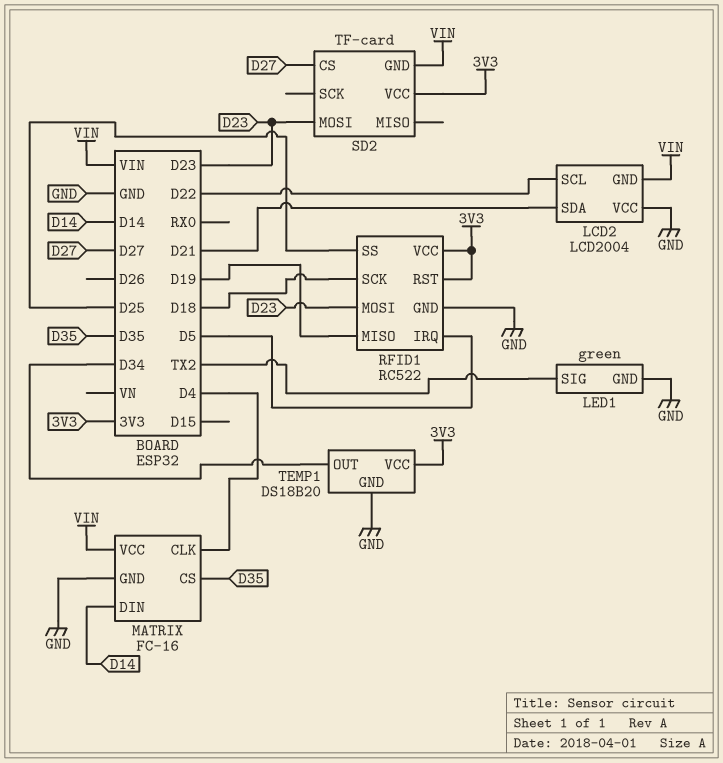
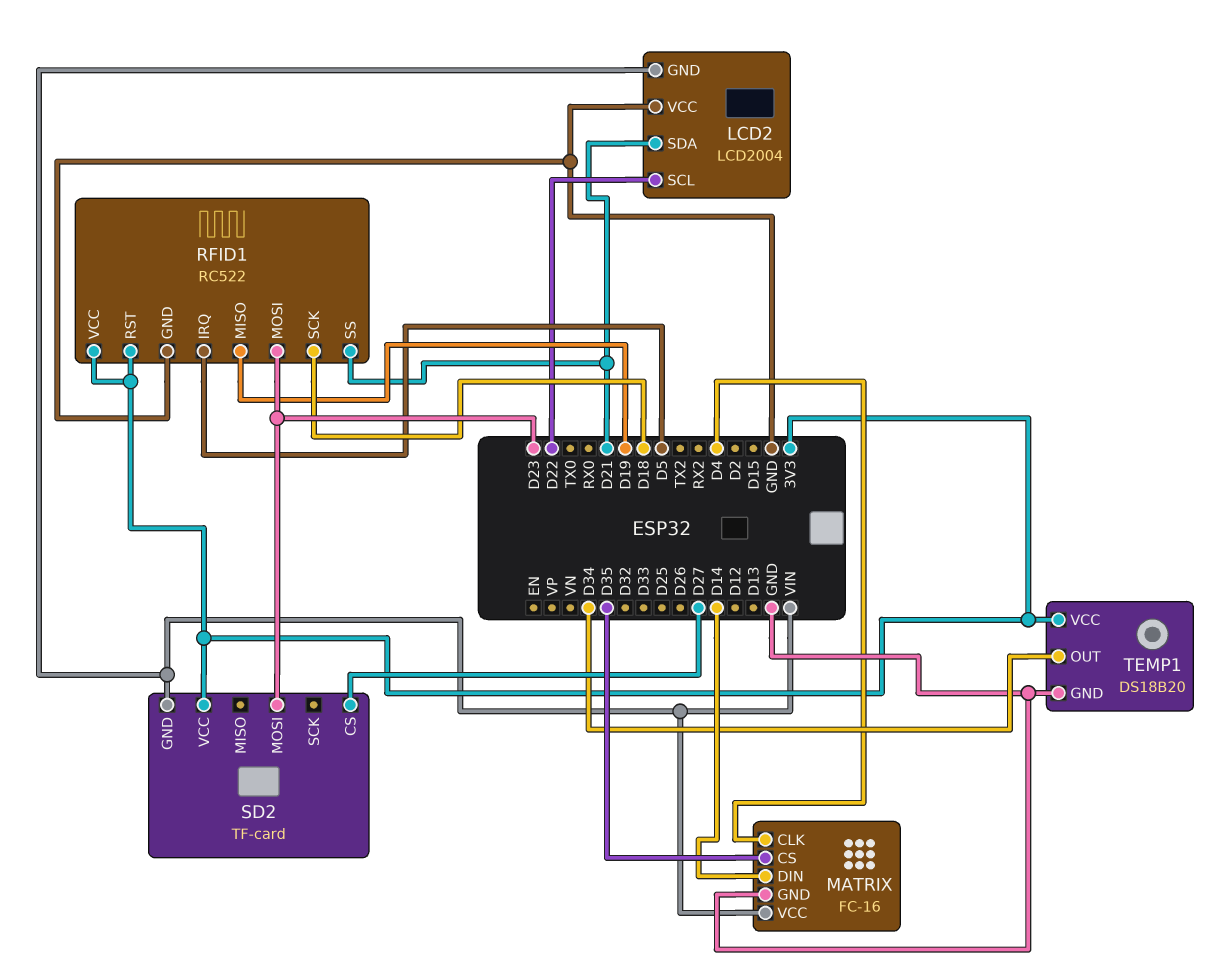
LED1: green -> none
LED1 pin GND: GND -> none
LED1 pin SIG: TX2 -> none
RFID1 pin SS: D25 -> D21

